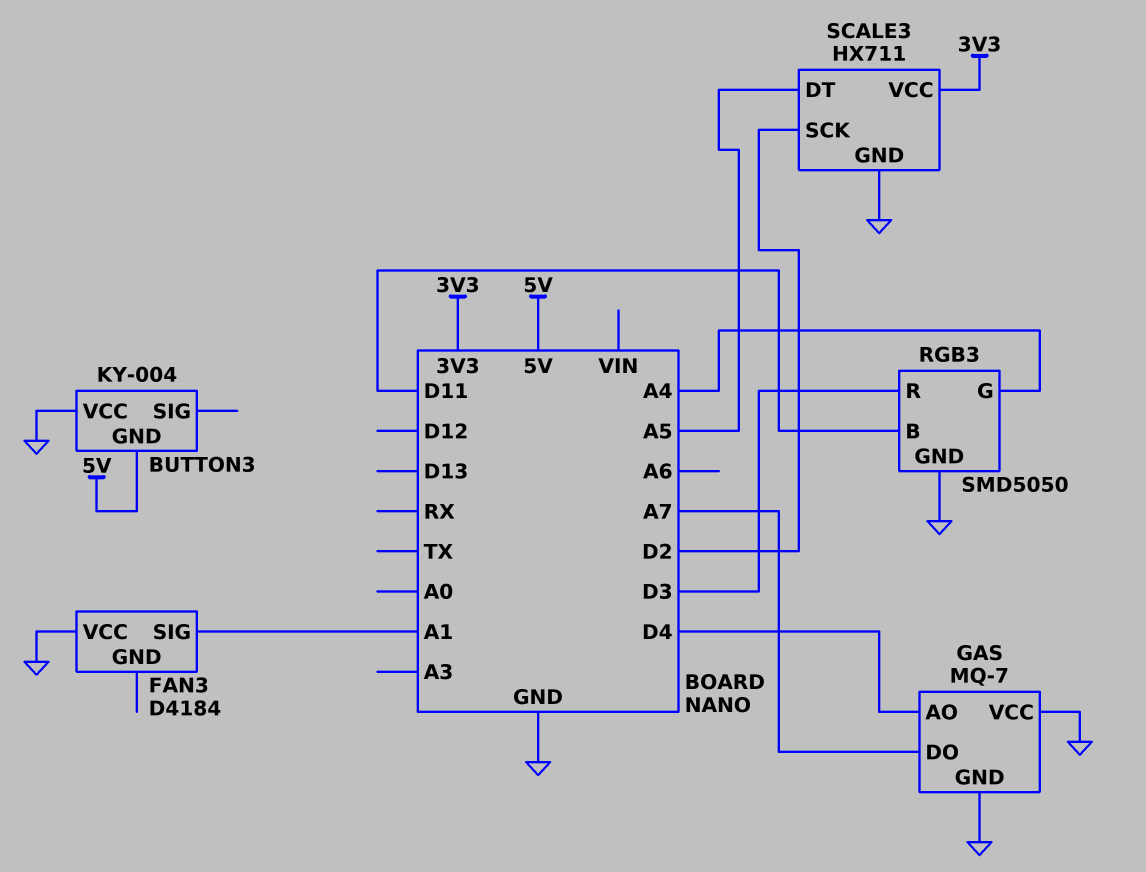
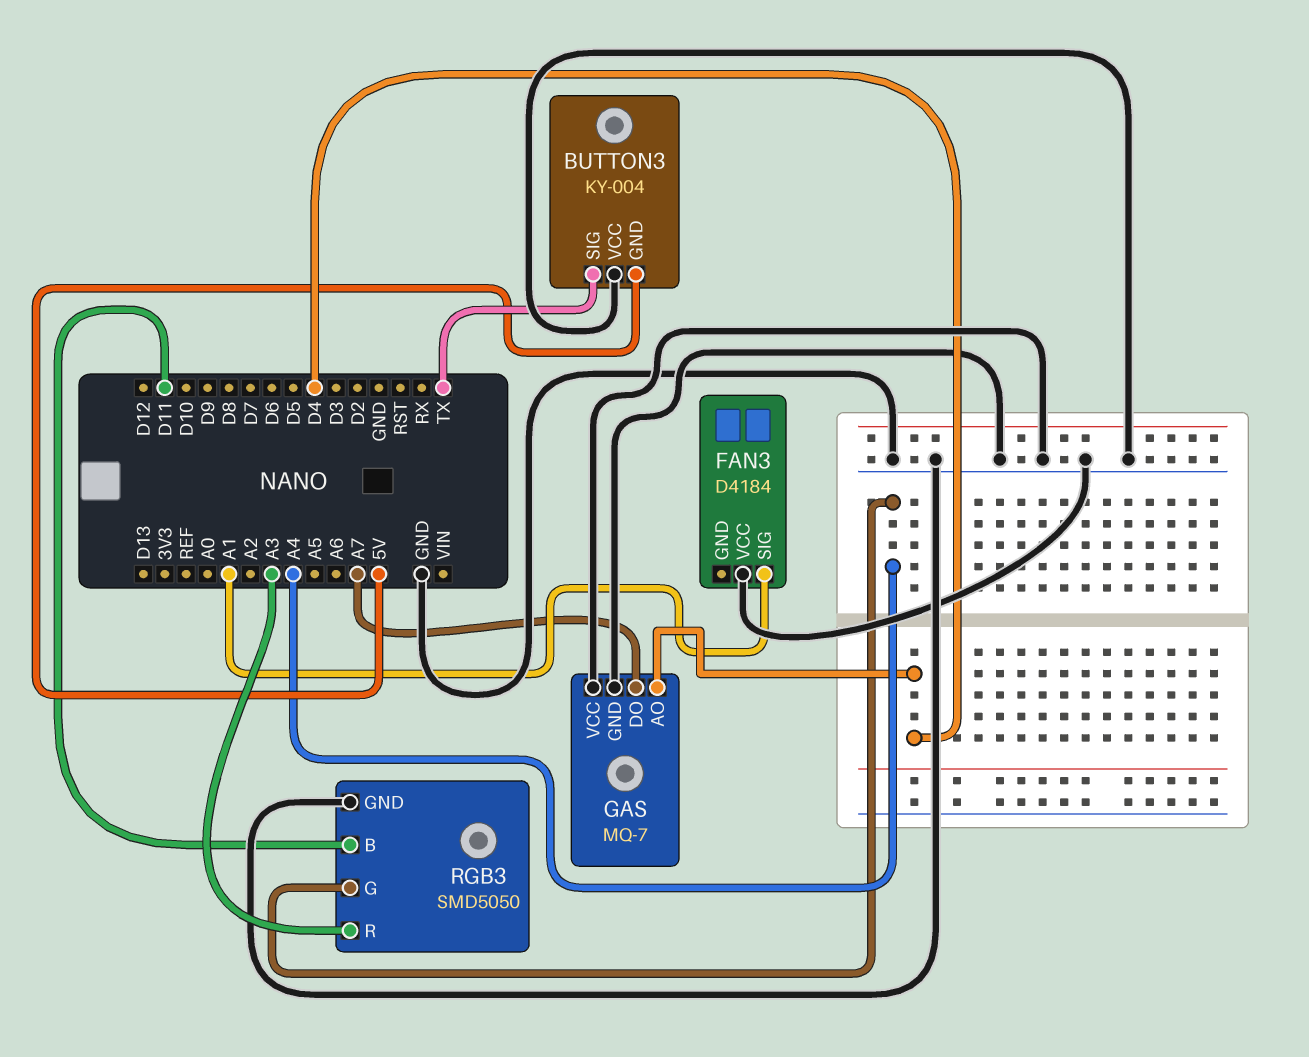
BUTTON3 pin SIG: none -> TX
RGB3 pin R: D3 -> A3
SCALE3: HX711 -> none
SCALE3 pin DT: A5 -> none
SCALE3 pin GND: GND -> none
SCALE3 pin SCK: D2 -> none
SCALE3 pin VCC: 3V3 -> none

